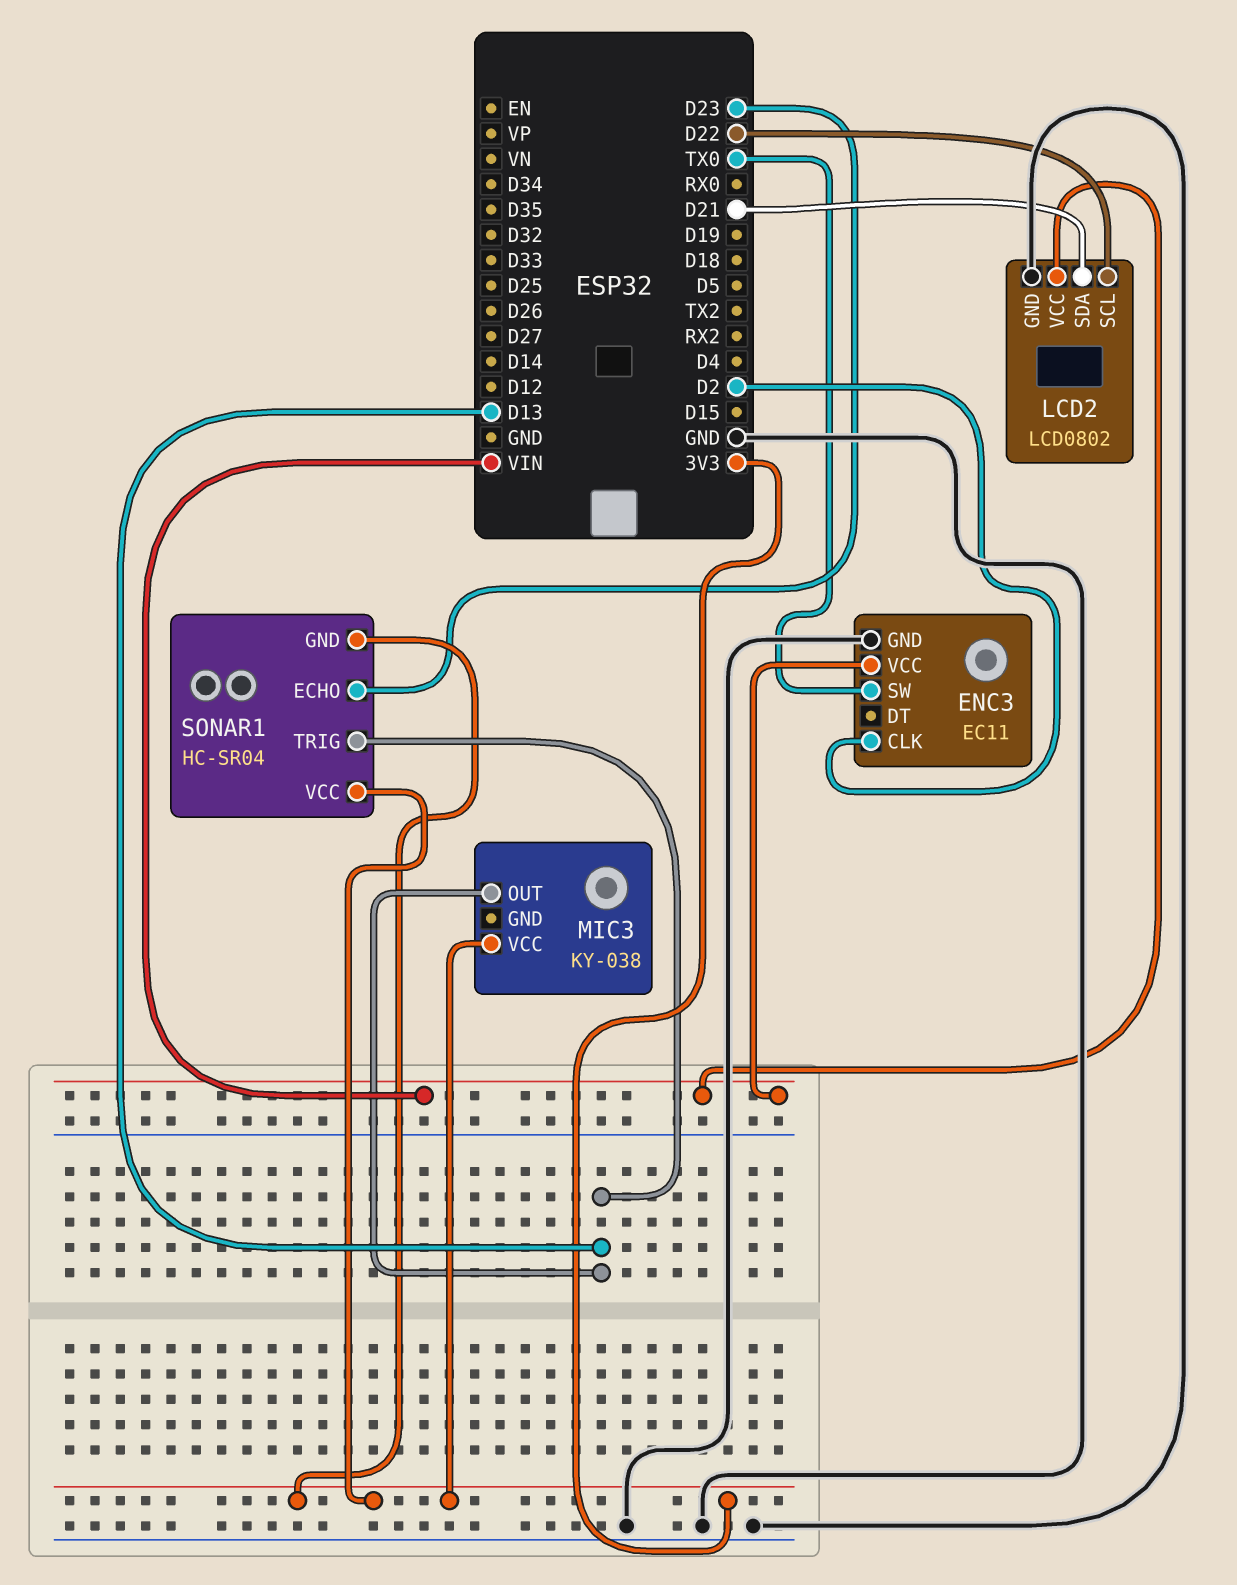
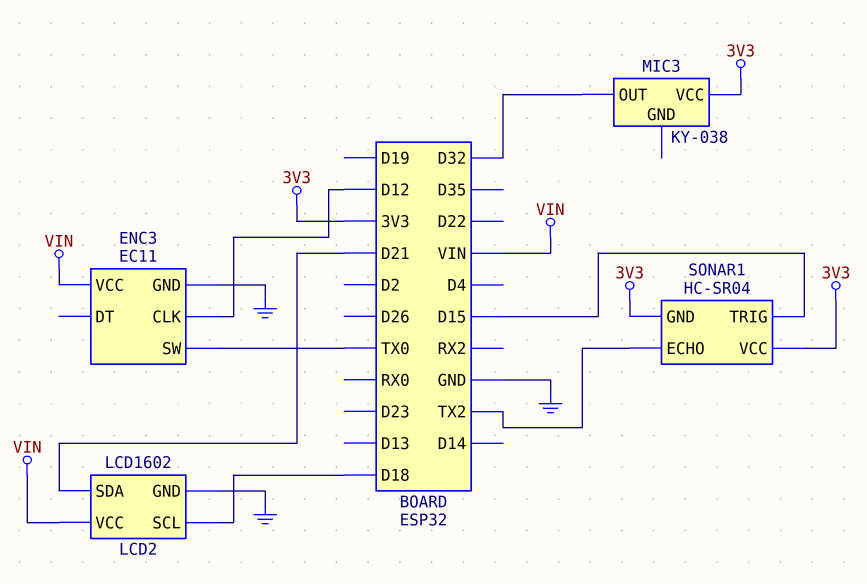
ENC3 pin CLK: D2 -> D12
LCD2: LCD0802 -> LCD1602
LCD2 pin SCL: D22 -> D18
MIC3 pin OUT: D13 -> D32
SONAR1 pin ECHO: D23 -> TX2
SONAR1 pin TRIG: D13 -> D15

